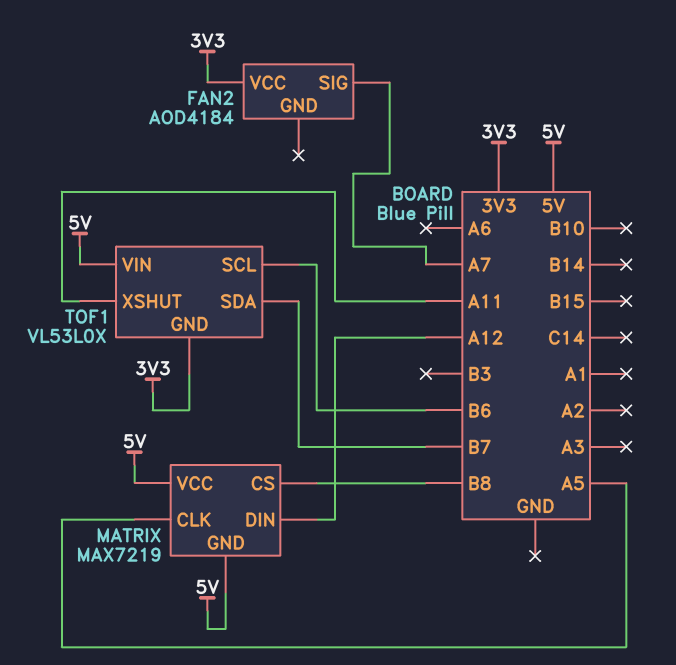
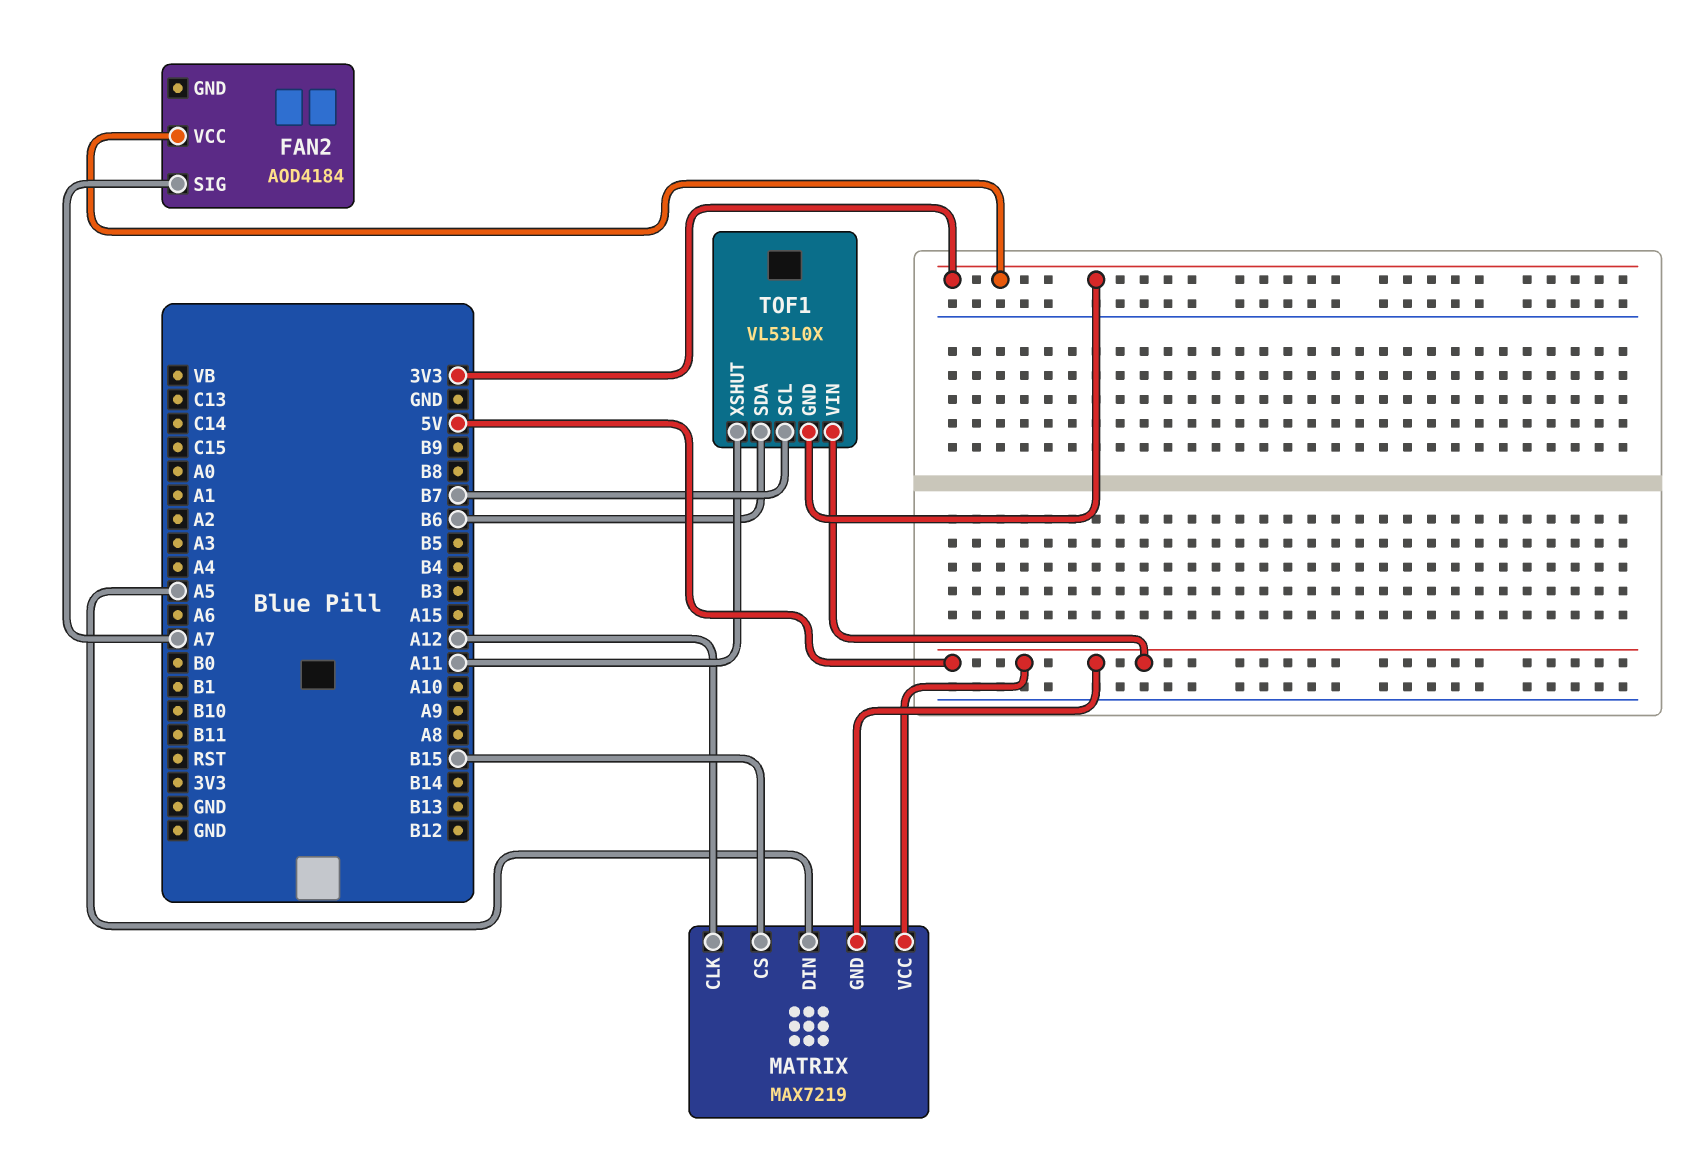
MATRIX pin CLK: A5 -> A12
MATRIX pin CS: B8 -> B15
MATRIX pin DIN: A12 -> A5
TOF1 pin SCL: B6 -> B7
TOF1 pin SDA: B7 -> B6

